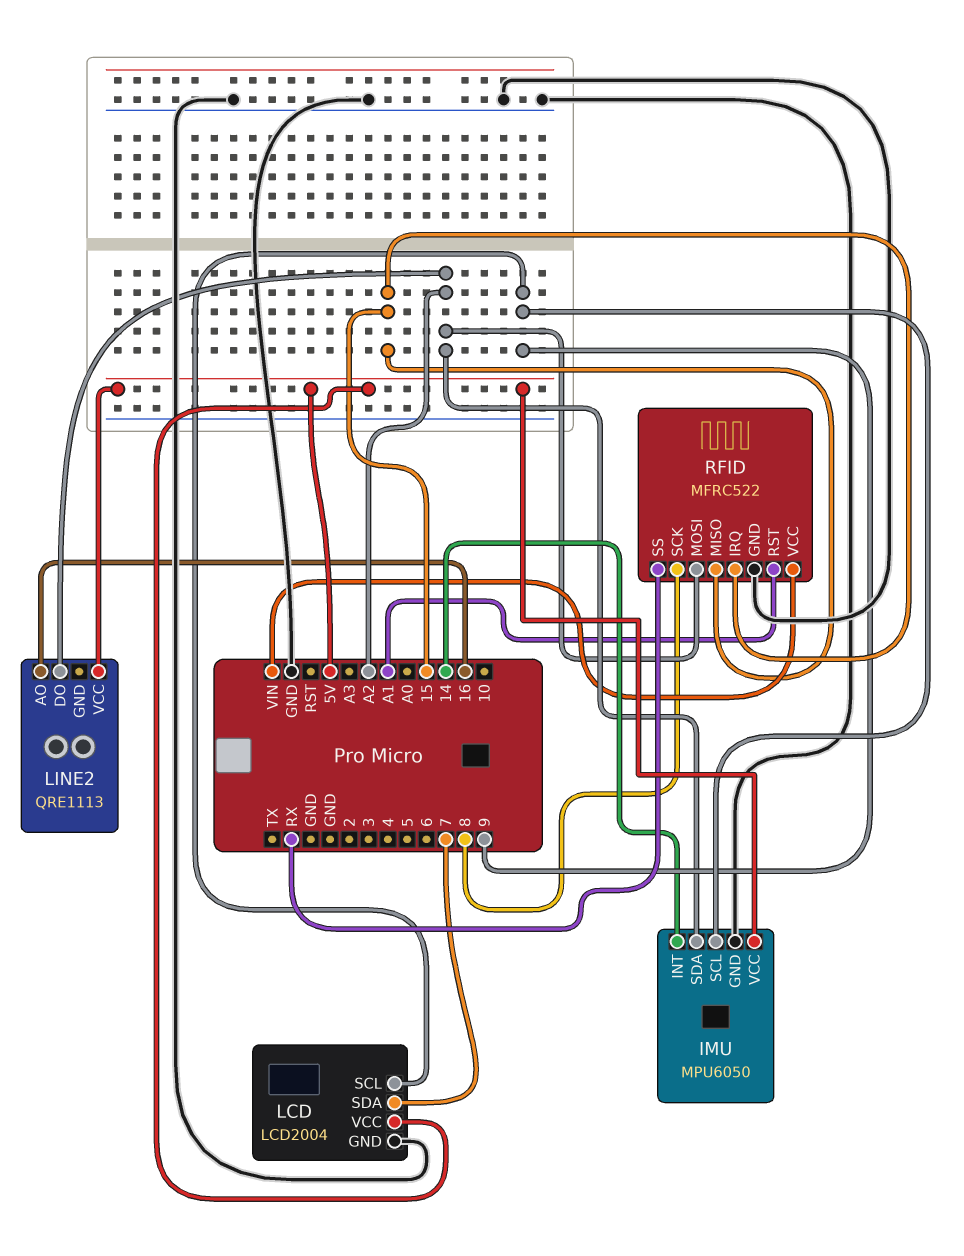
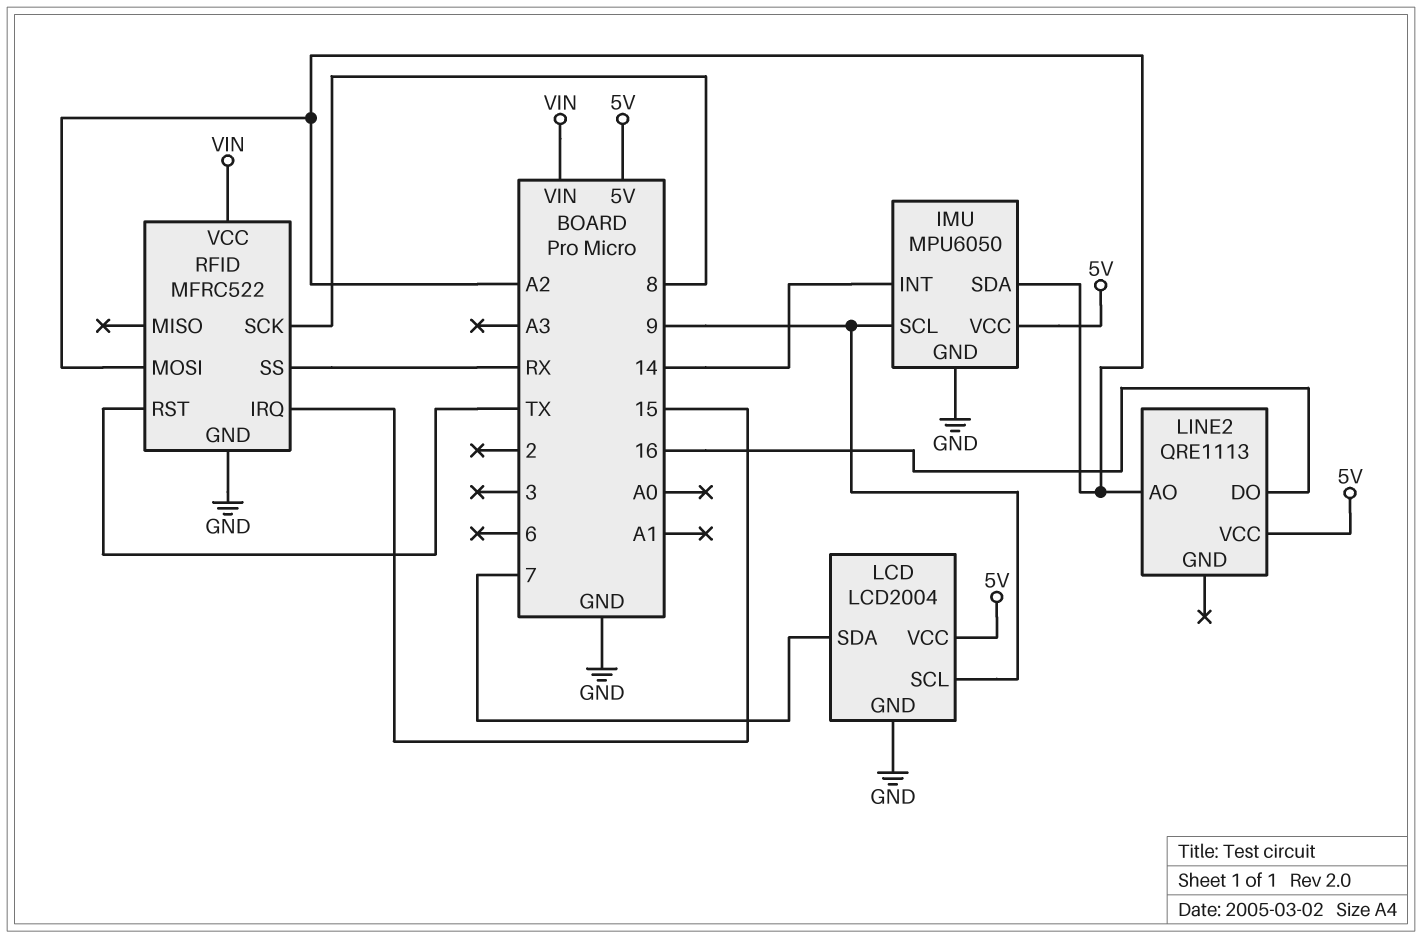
LINE2 pin AO: 16 -> A2
LINE2 pin DO: A2 -> 16
RFID pin MISO: 15 -> none
RFID pin RST: A1 -> TX

